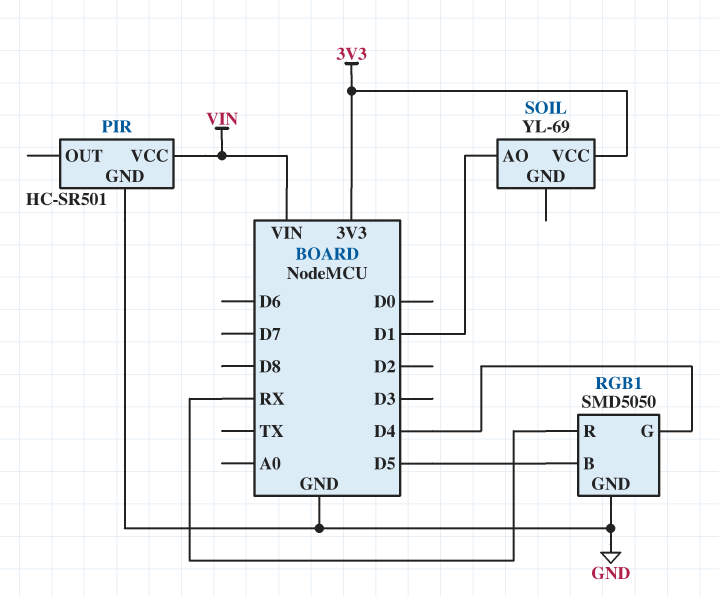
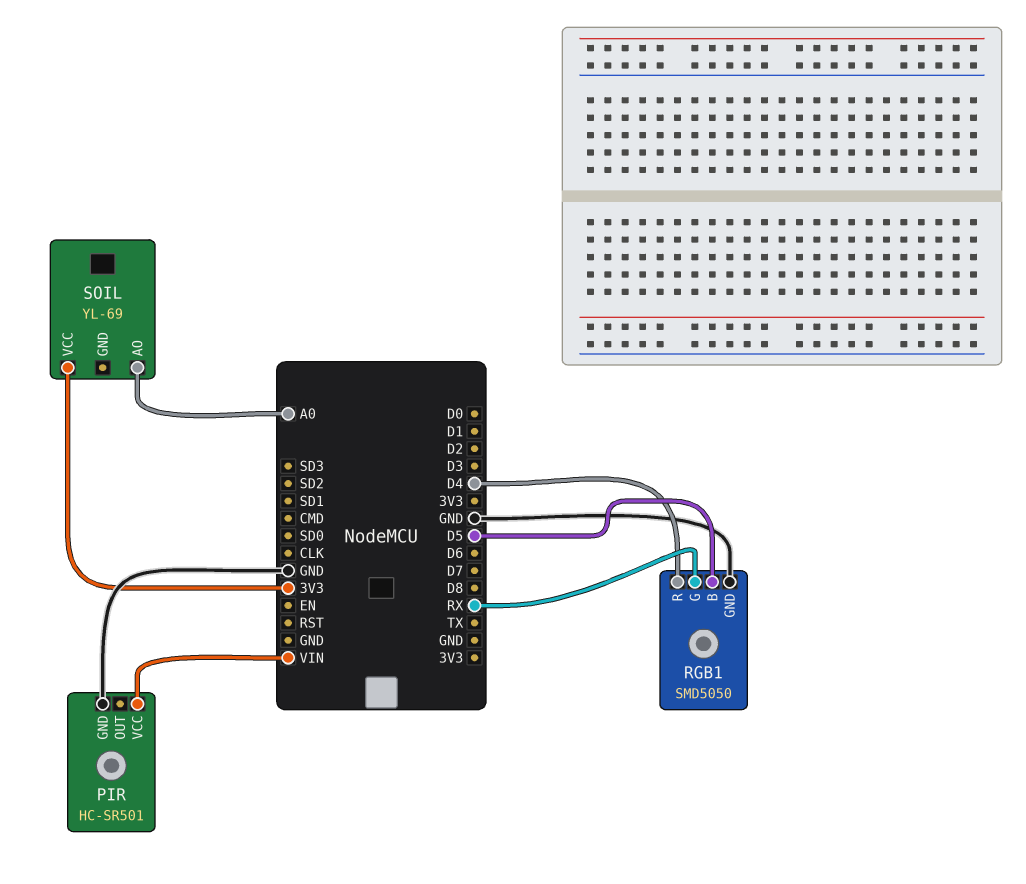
RGB1 pin G: D4 -> RX
RGB1 pin R: RX -> D4
SOIL pin AO: D1 -> A0

